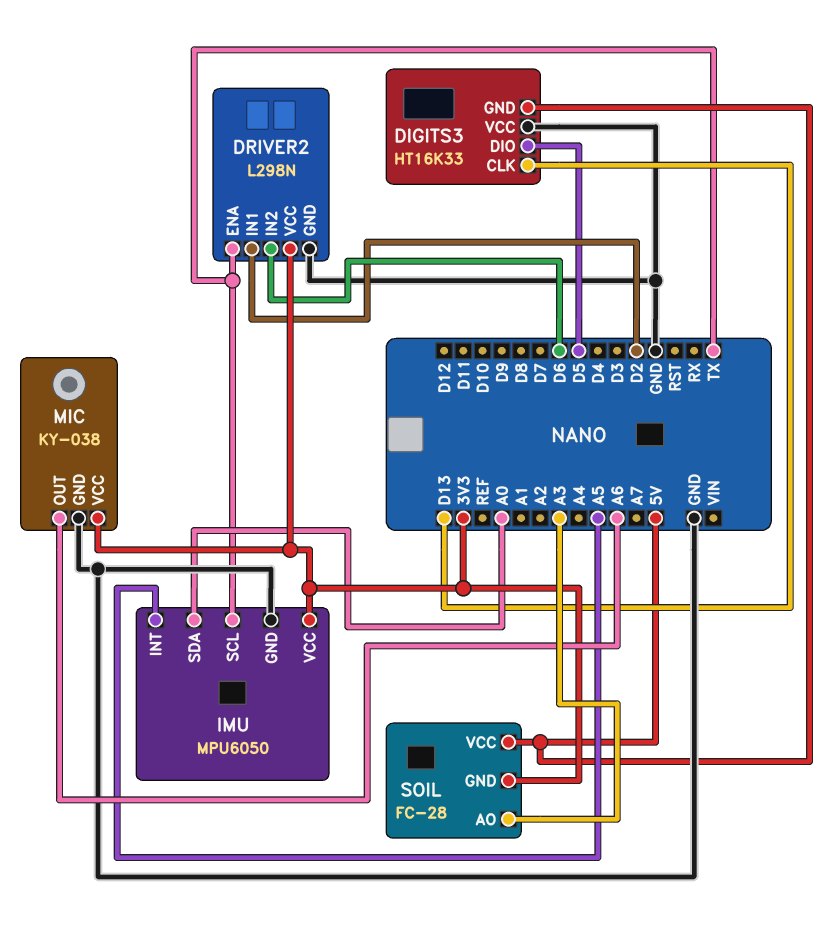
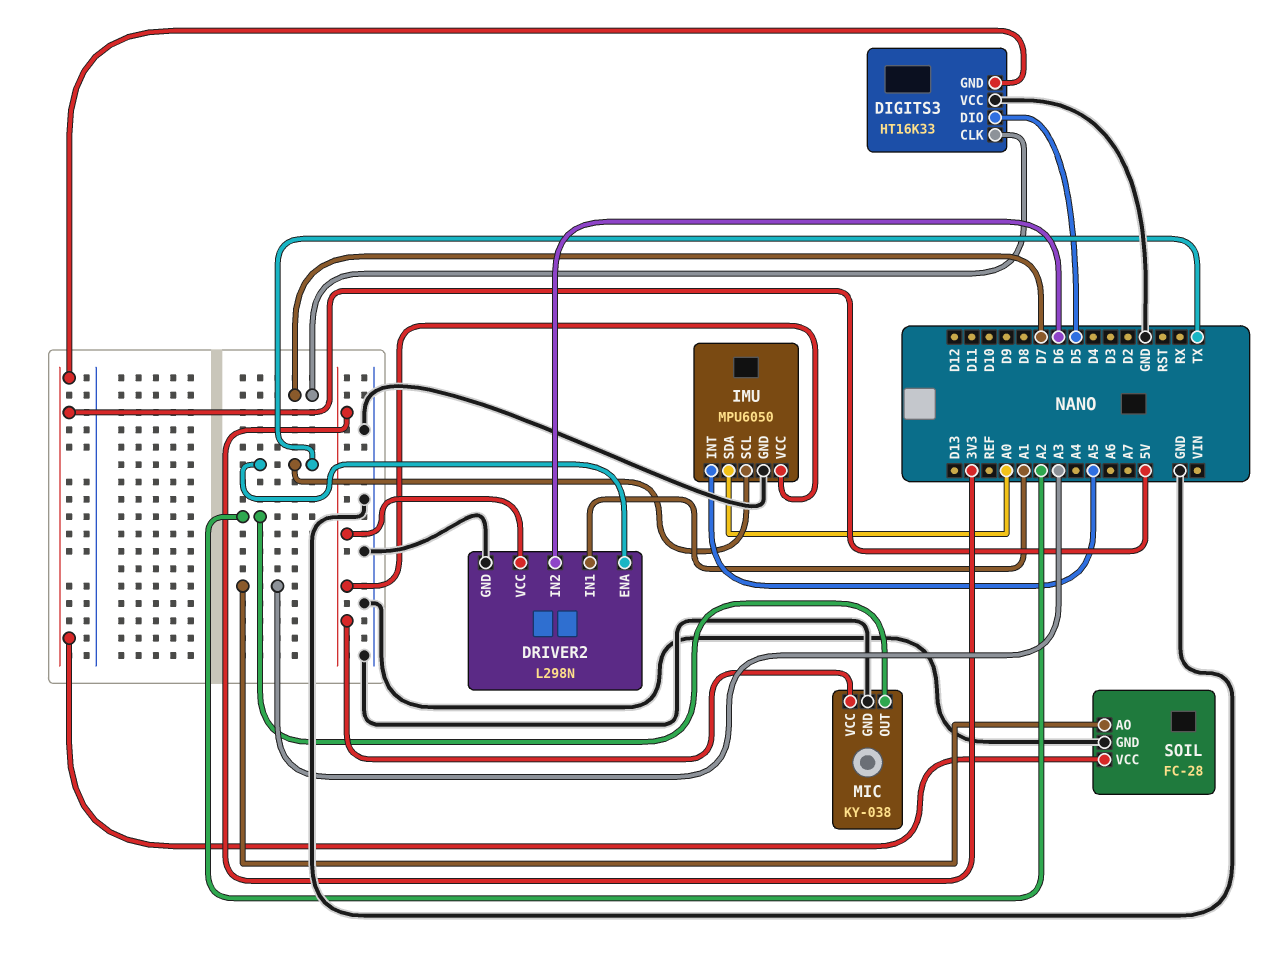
DIGITS3 pin CLK: D13 -> D7
DRIVER2 pin IN1: D2 -> A1
MIC pin OUT: A6 -> A2
SOIL pin GND: 3V3 -> GND

